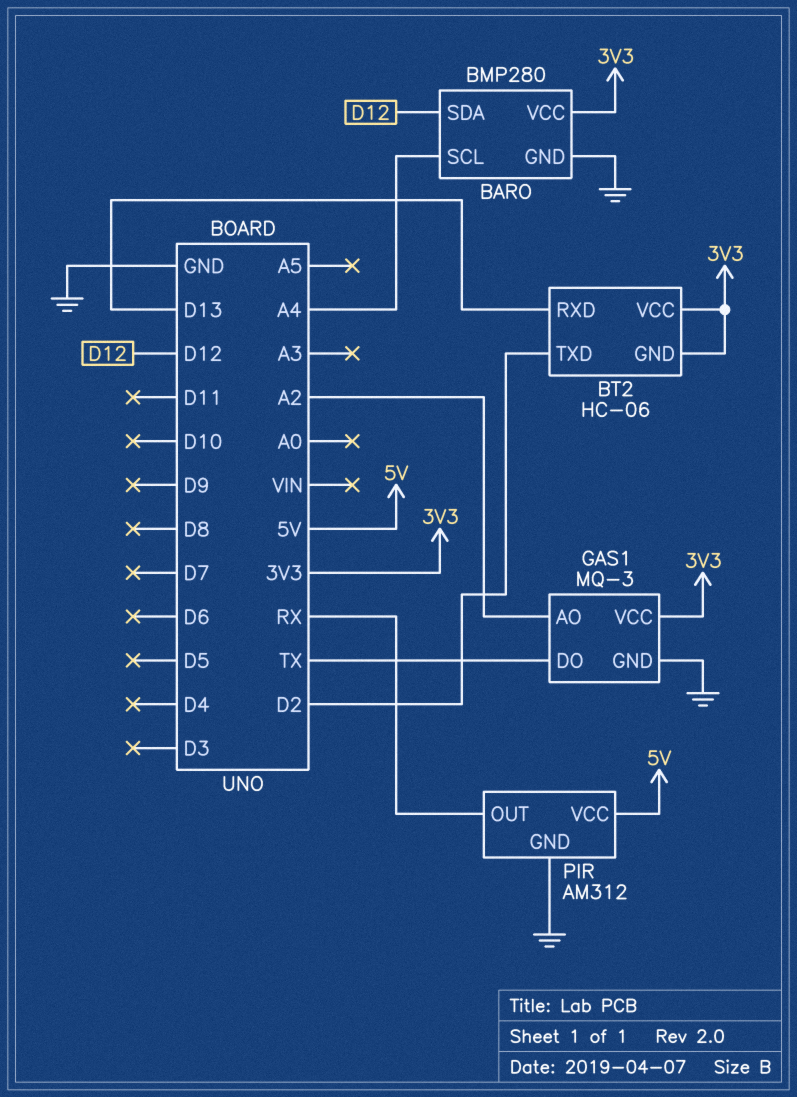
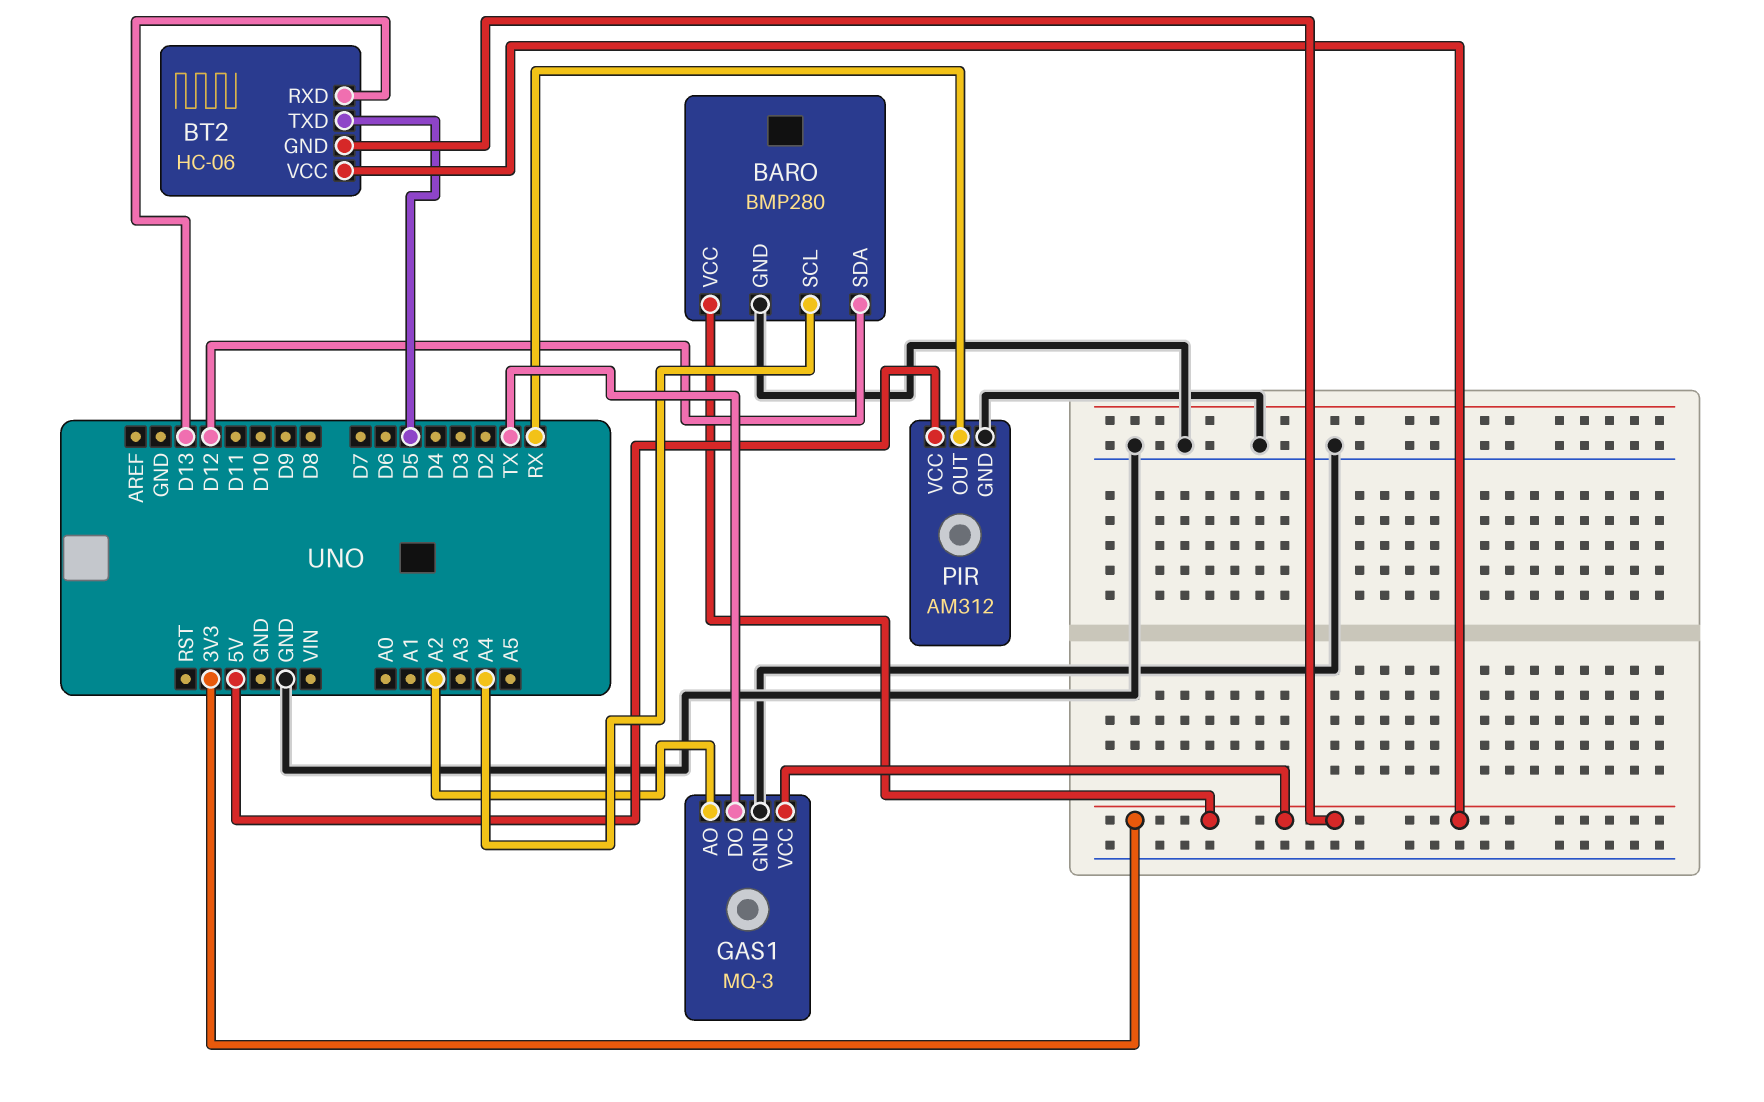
BT2 pin TXD: D2 -> D5

